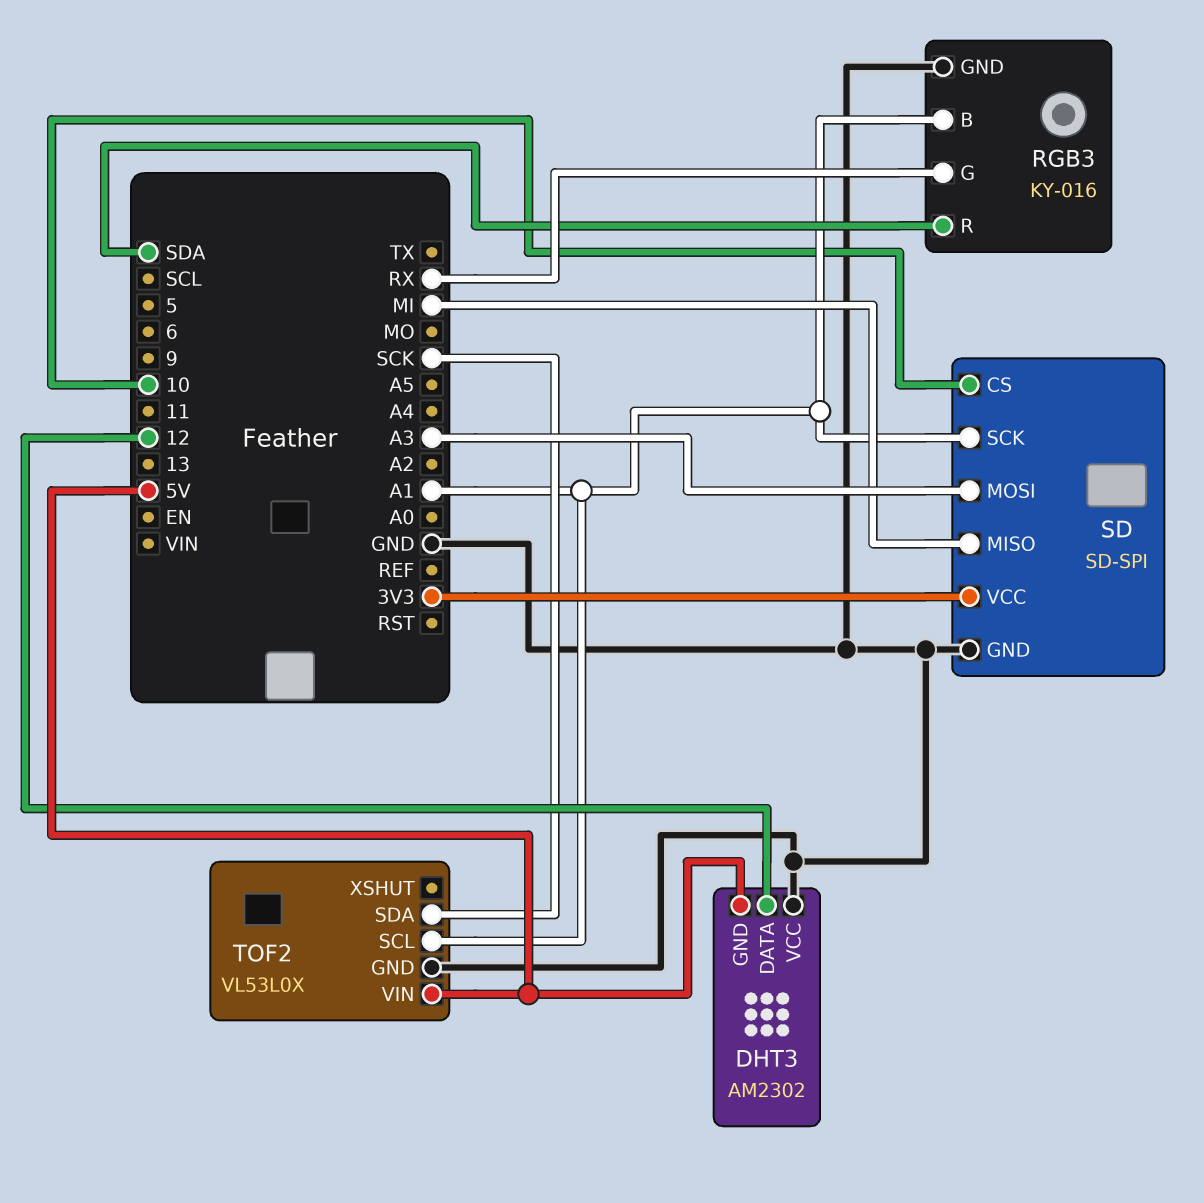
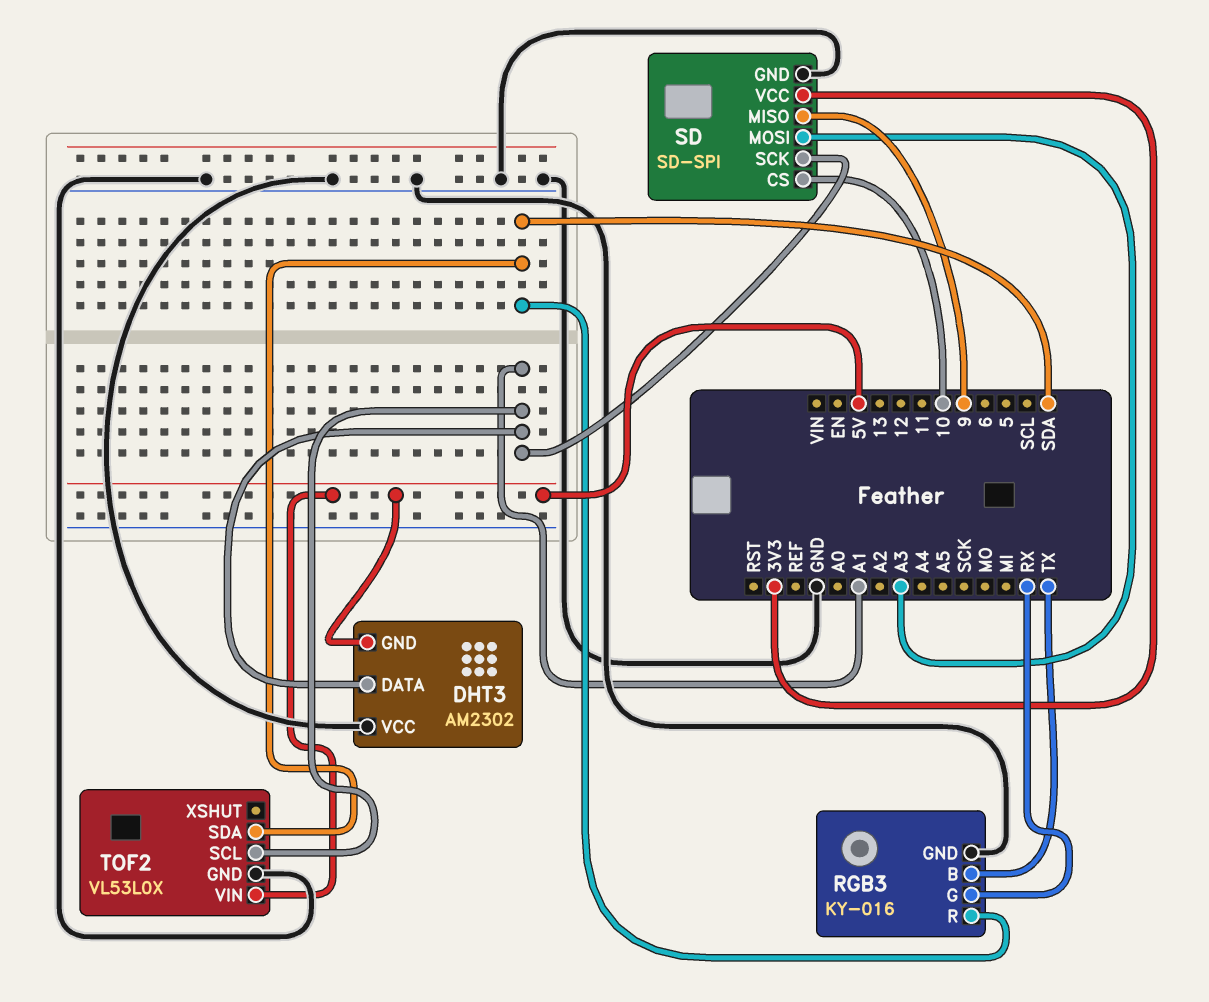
DHT3 pin DATA: 12 -> A1
RGB3 pin B: A1 -> TX
SD pin MISO: MI -> 9
TOF2 pin SDA: SCK -> SDA

